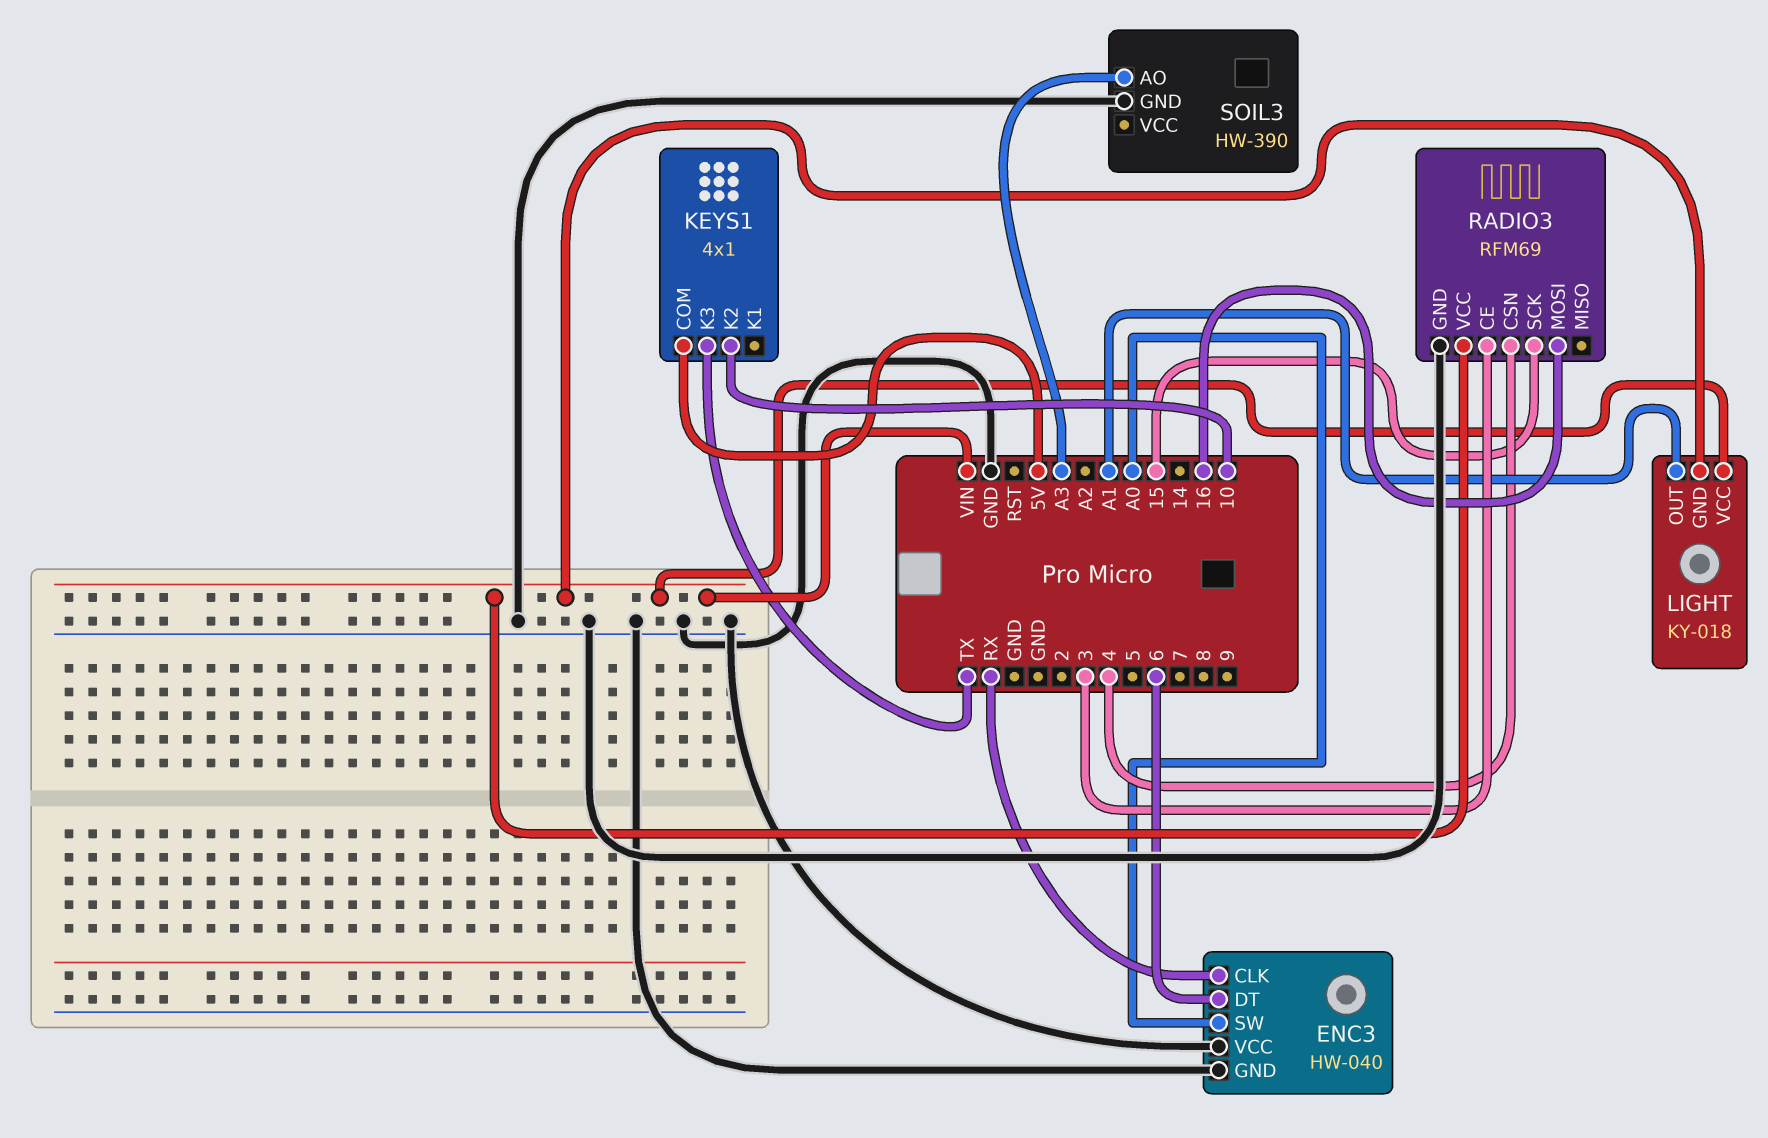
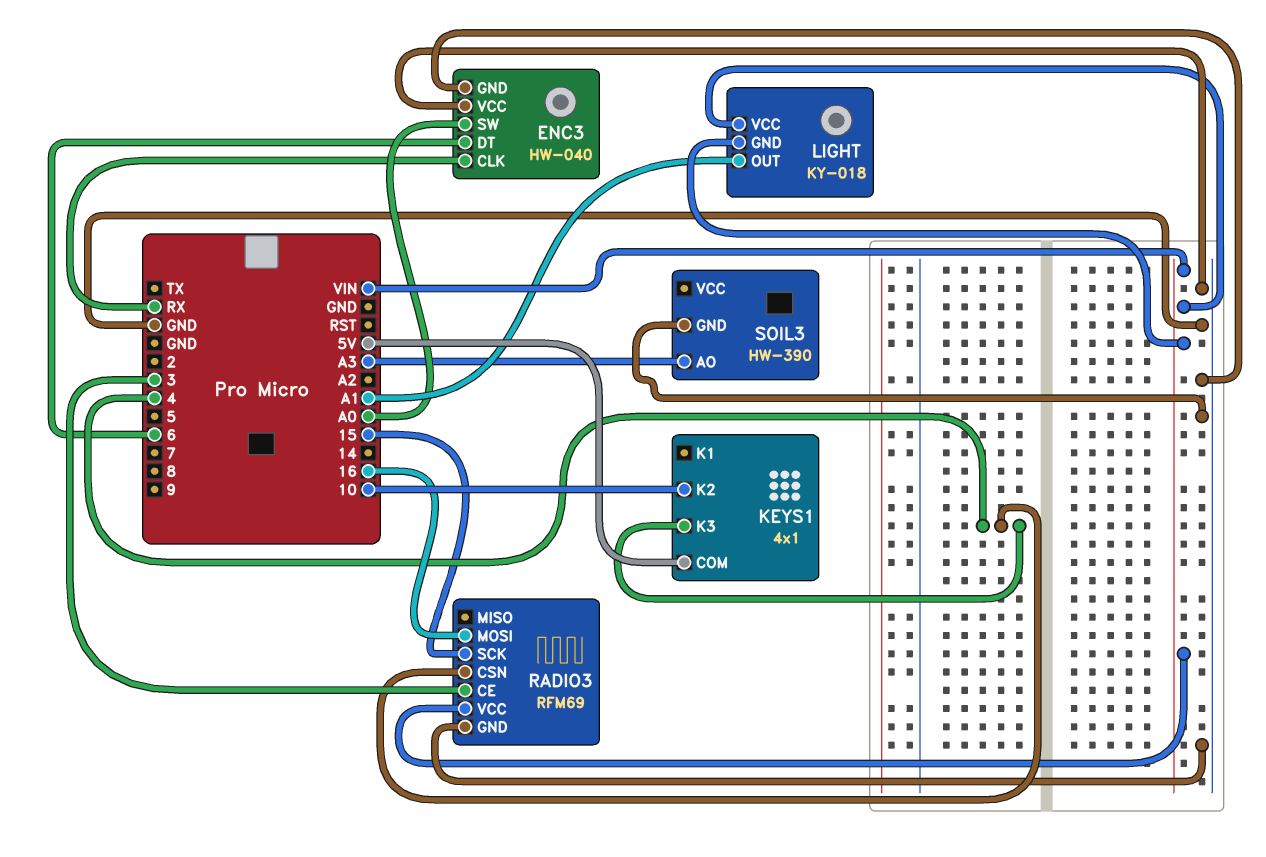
KEYS1 pin K3: TX -> 4

